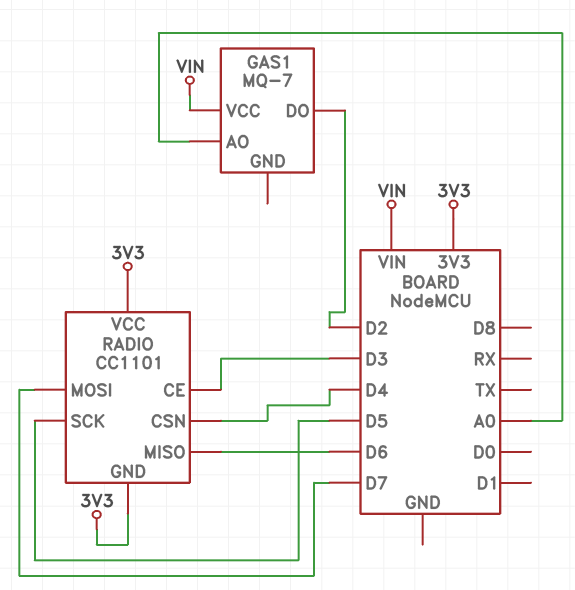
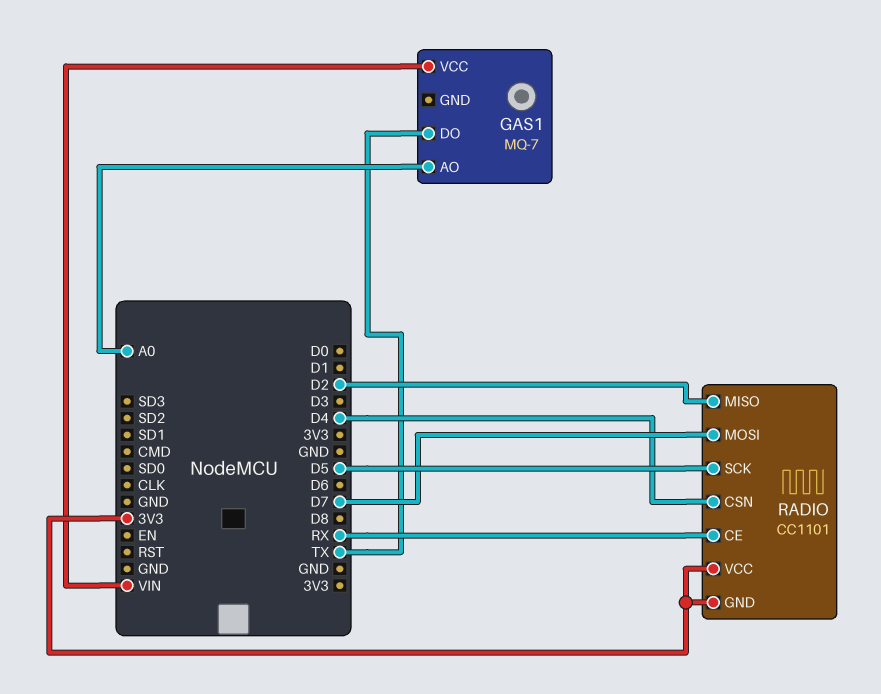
GAS1 pin DO: D2 -> TX
RADIO pin CE: D3 -> RX
RADIO pin MISO: D6 -> D2

